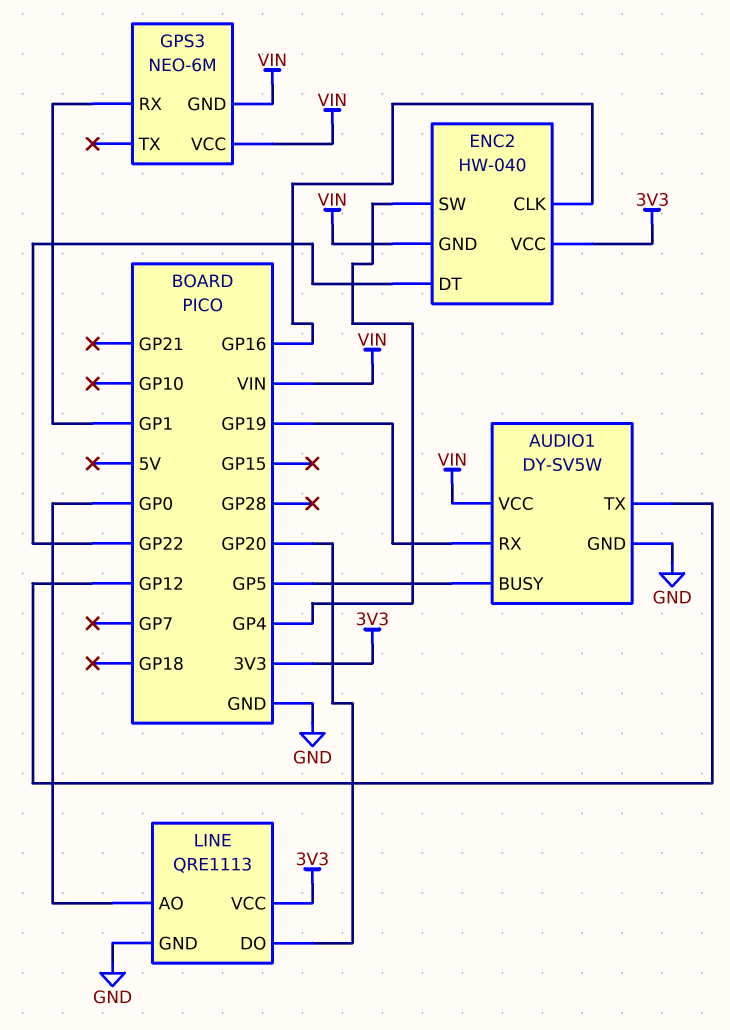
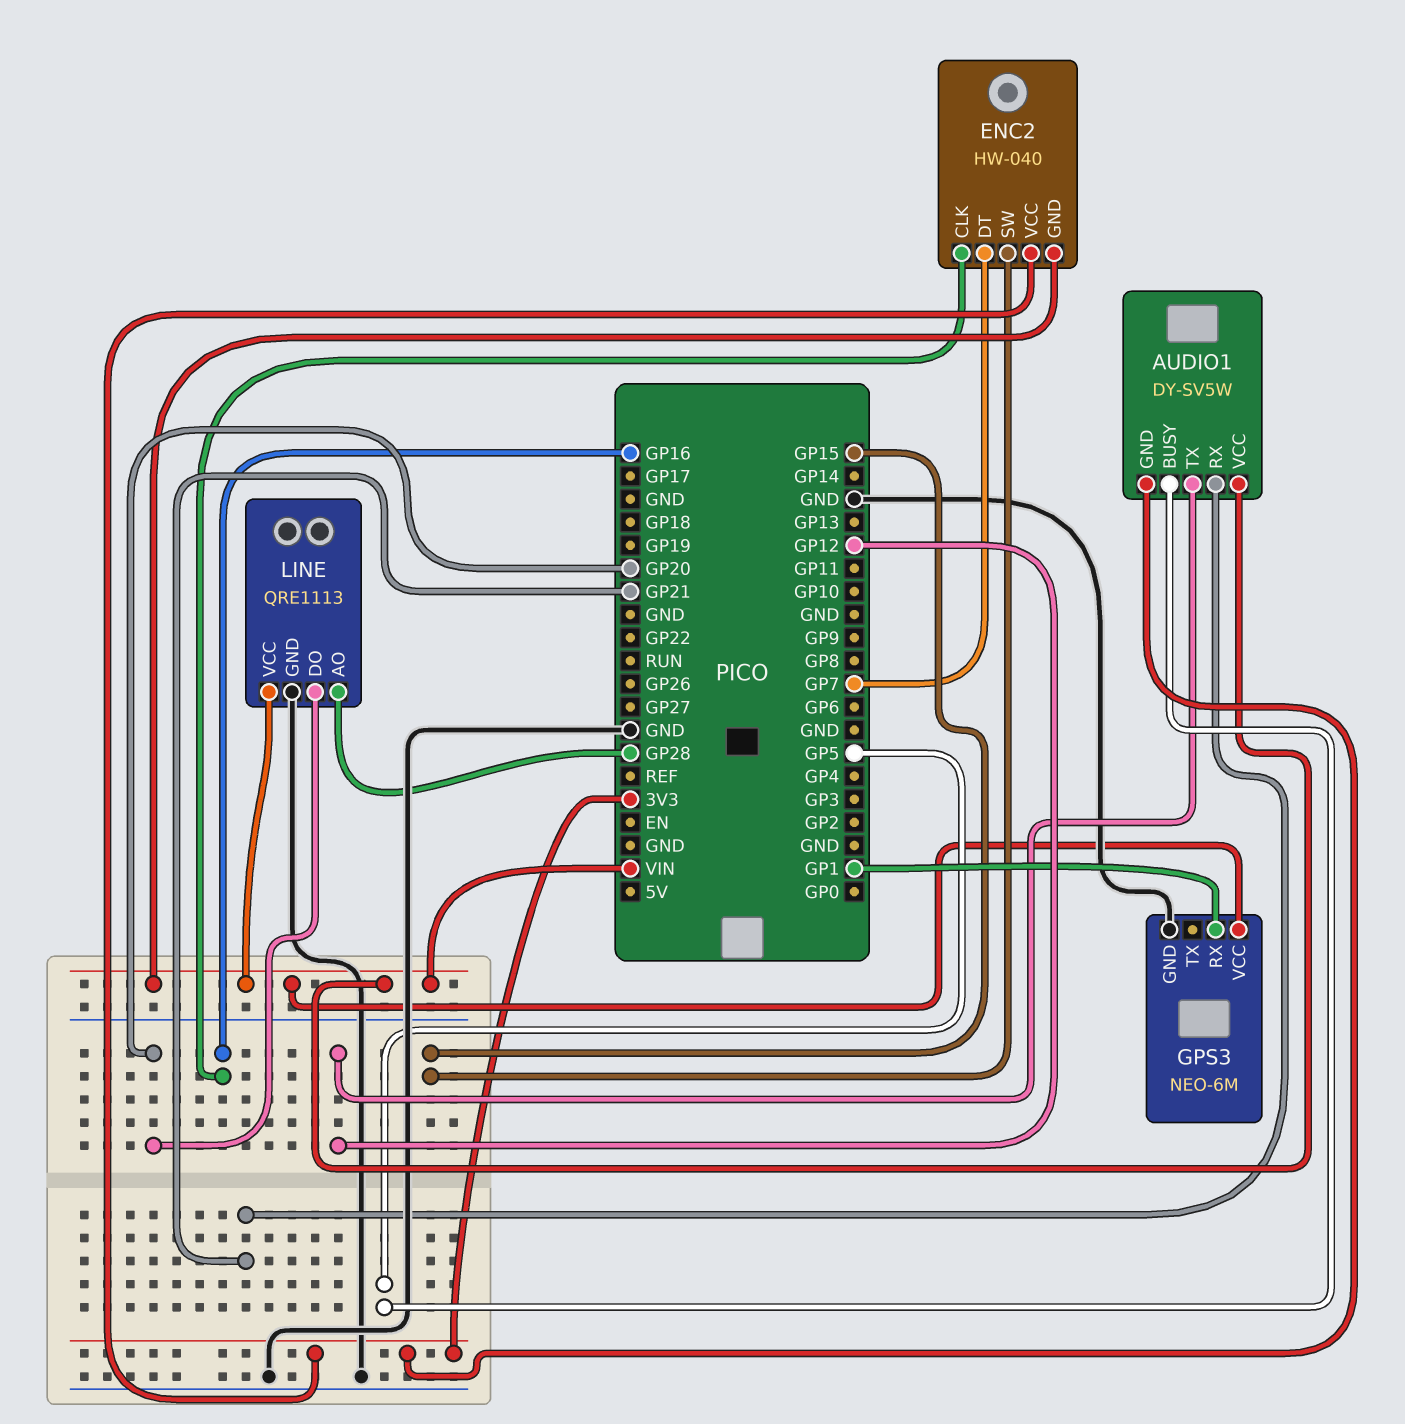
AUDIO1 pin GND: GND -> 3V3
AUDIO1 pin RX: GP19 -> GP21
ENC2 pin DT: GP22 -> GP7
ENC2 pin SW: GP4 -> GP15
GPS3 pin GND: VIN -> GND
LINE pin AO: GP0 -> GP28
LINE pin VCC: 3V3 -> VIN

